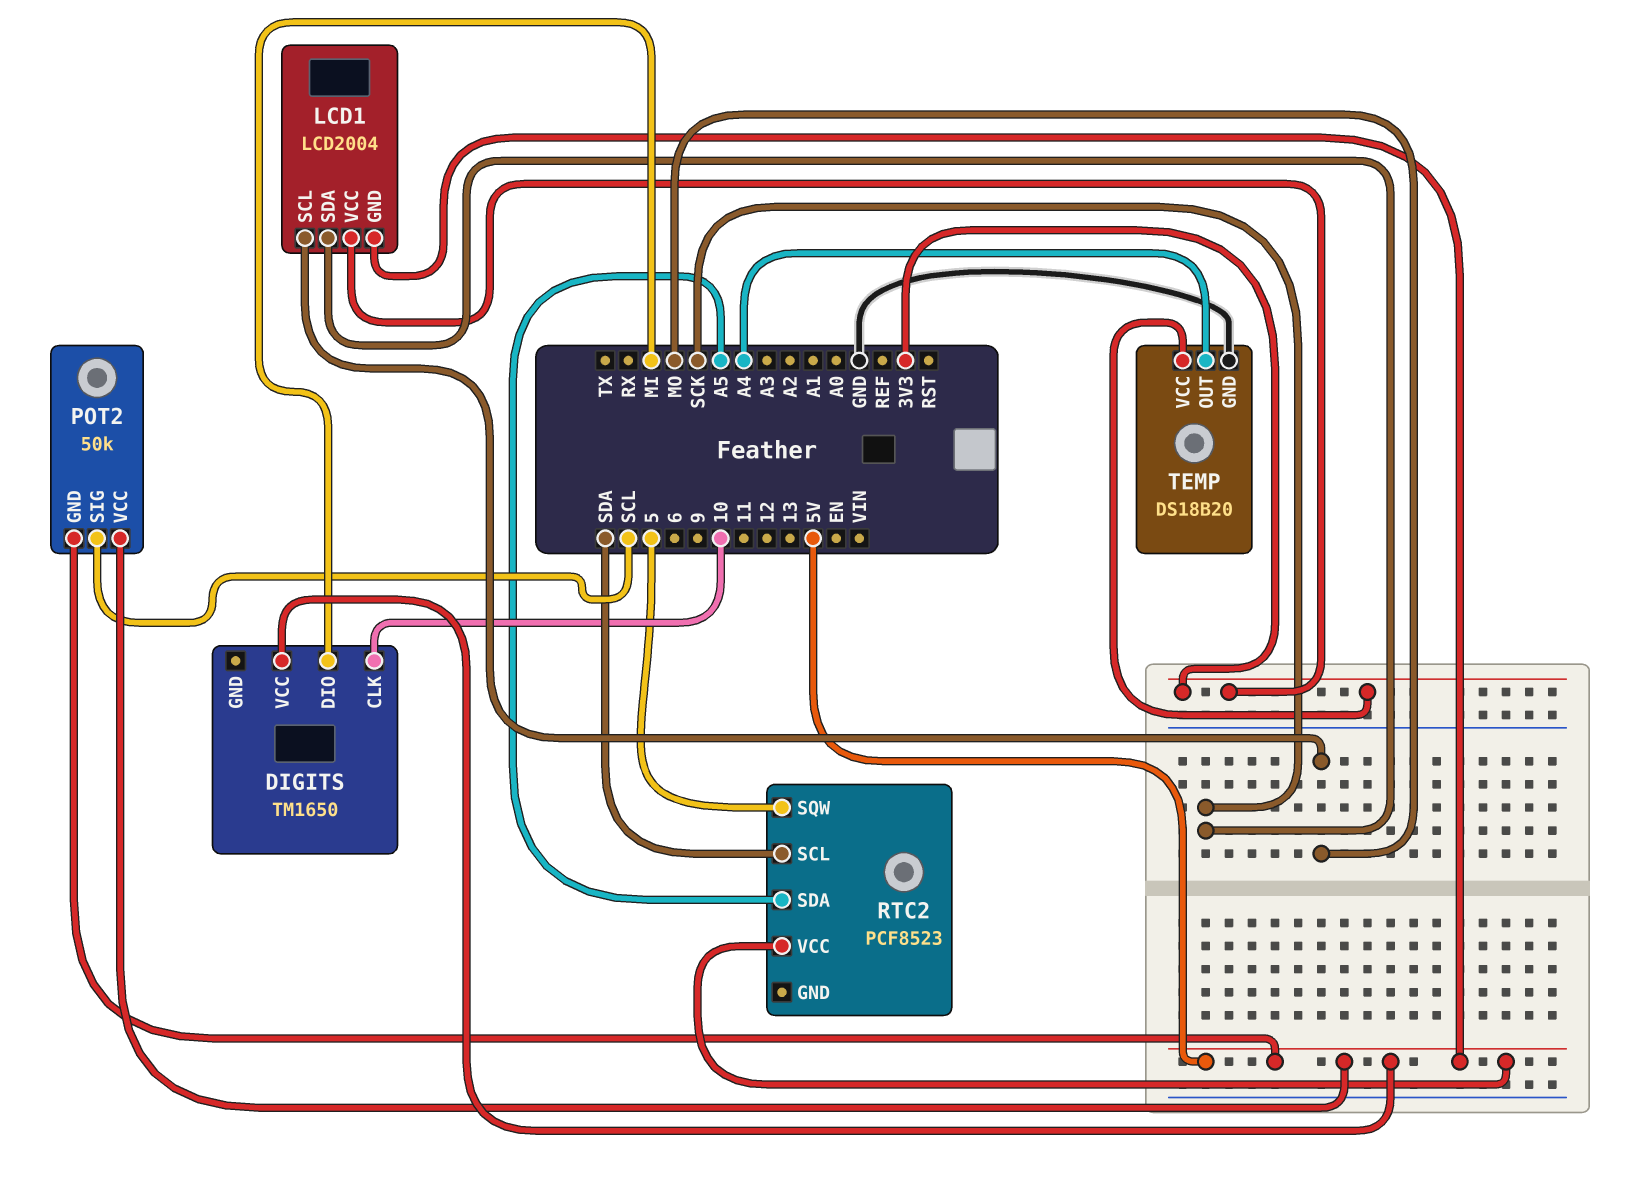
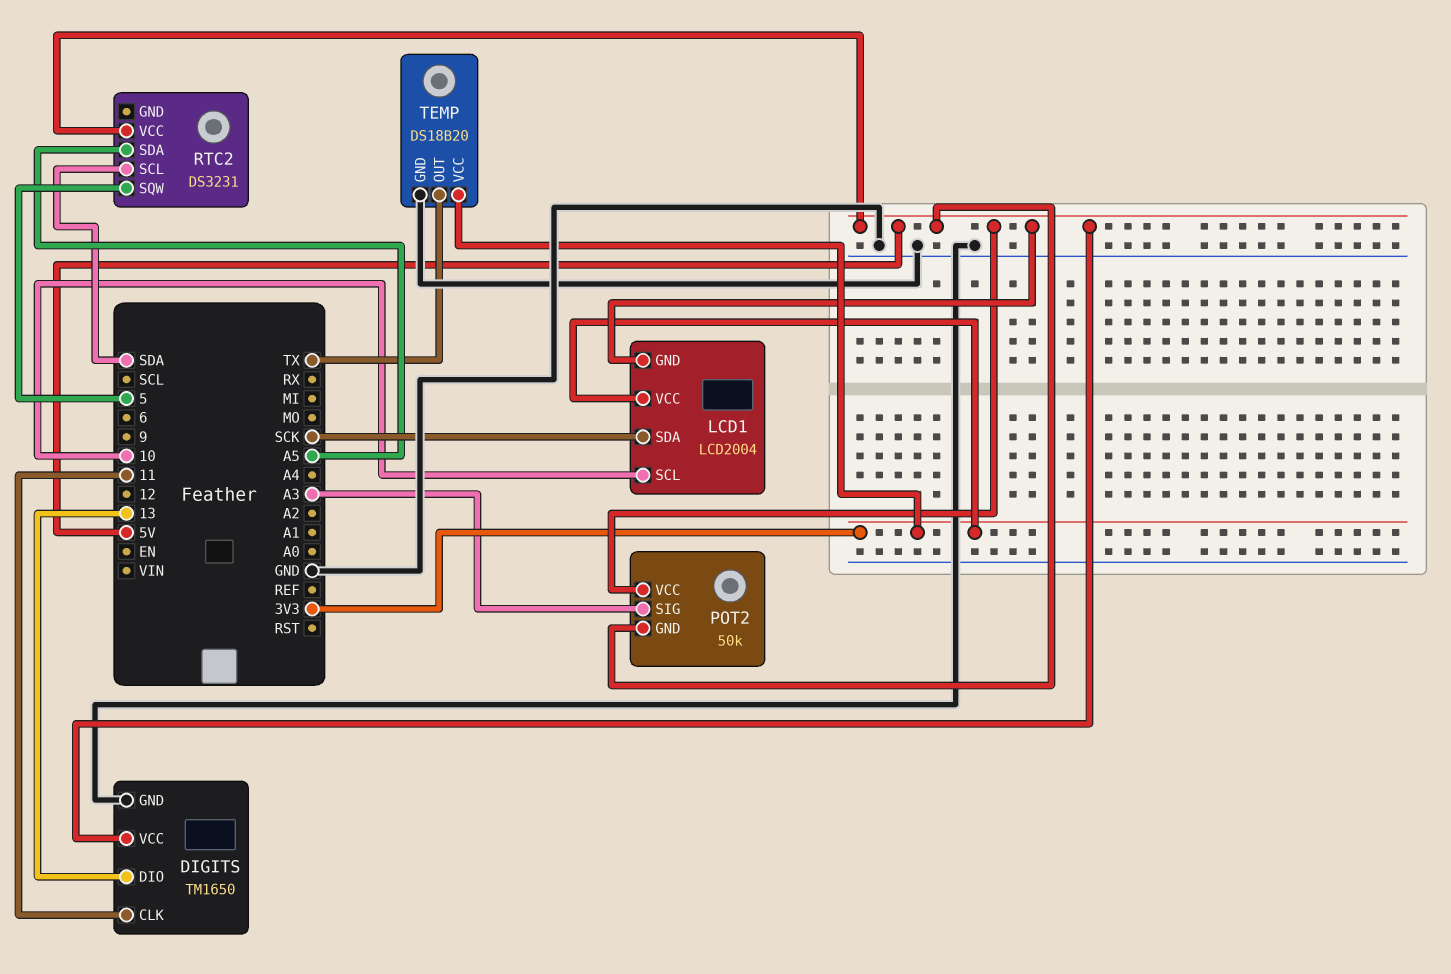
DIGITS pin CLK: 10 -> 11
DIGITS pin DIO: MI -> 13
DIGITS pin GND: none -> GND
LCD1 pin SCL: MO -> 10
POT2 pin SIG: SCL -> A3
RTC2: PCF8523 -> DS3231
TEMP pin OUT: A4 -> TX

